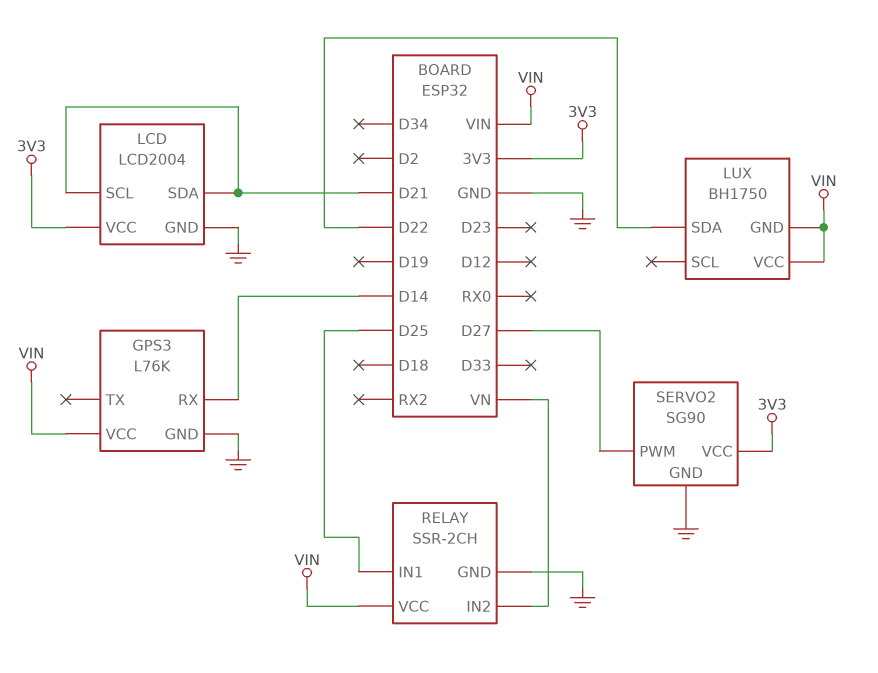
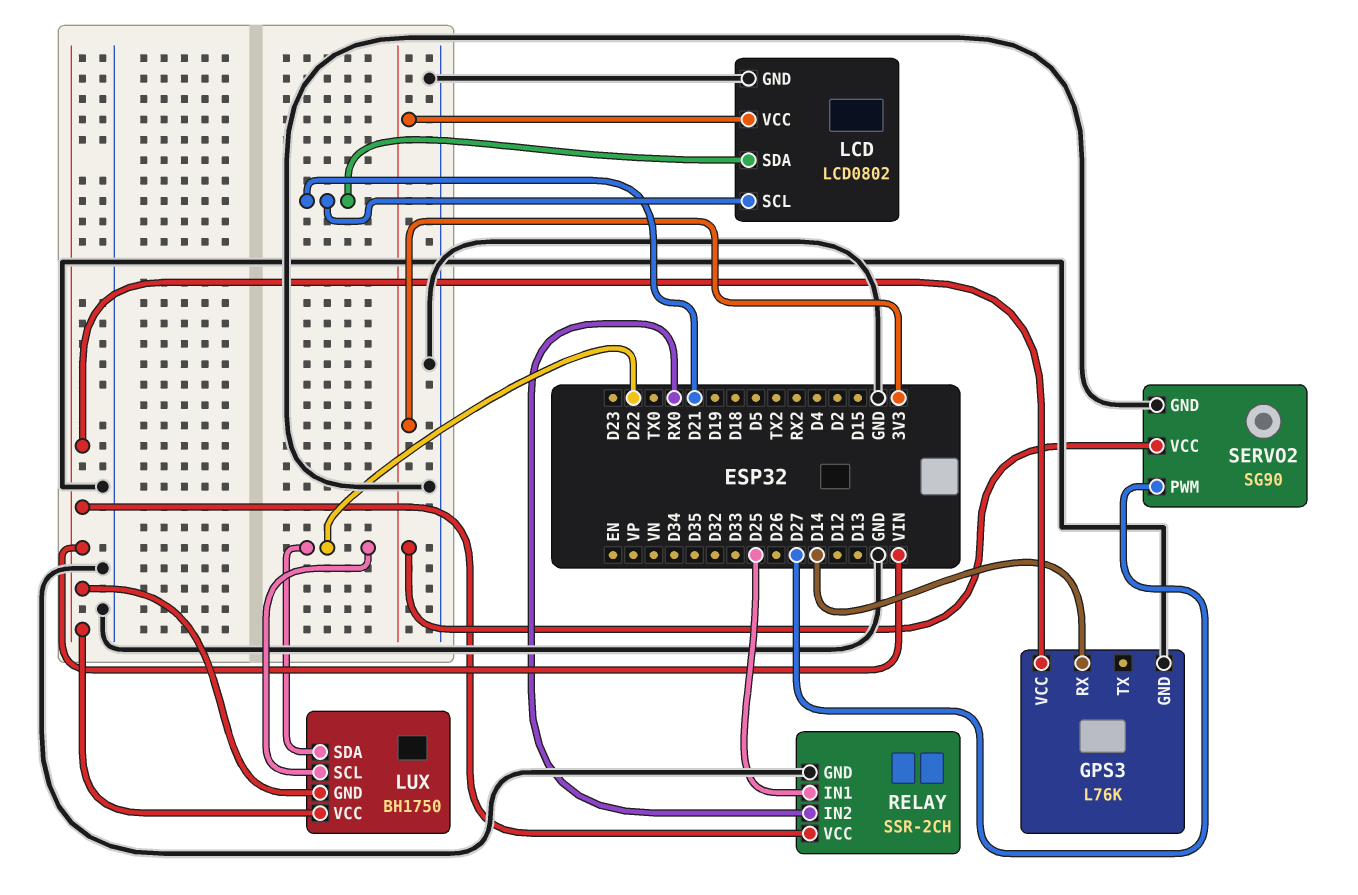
LCD: LCD2004 -> LCD0802
LUX pin SCL: none -> D22
RELAY pin IN2: VN -> RX0

